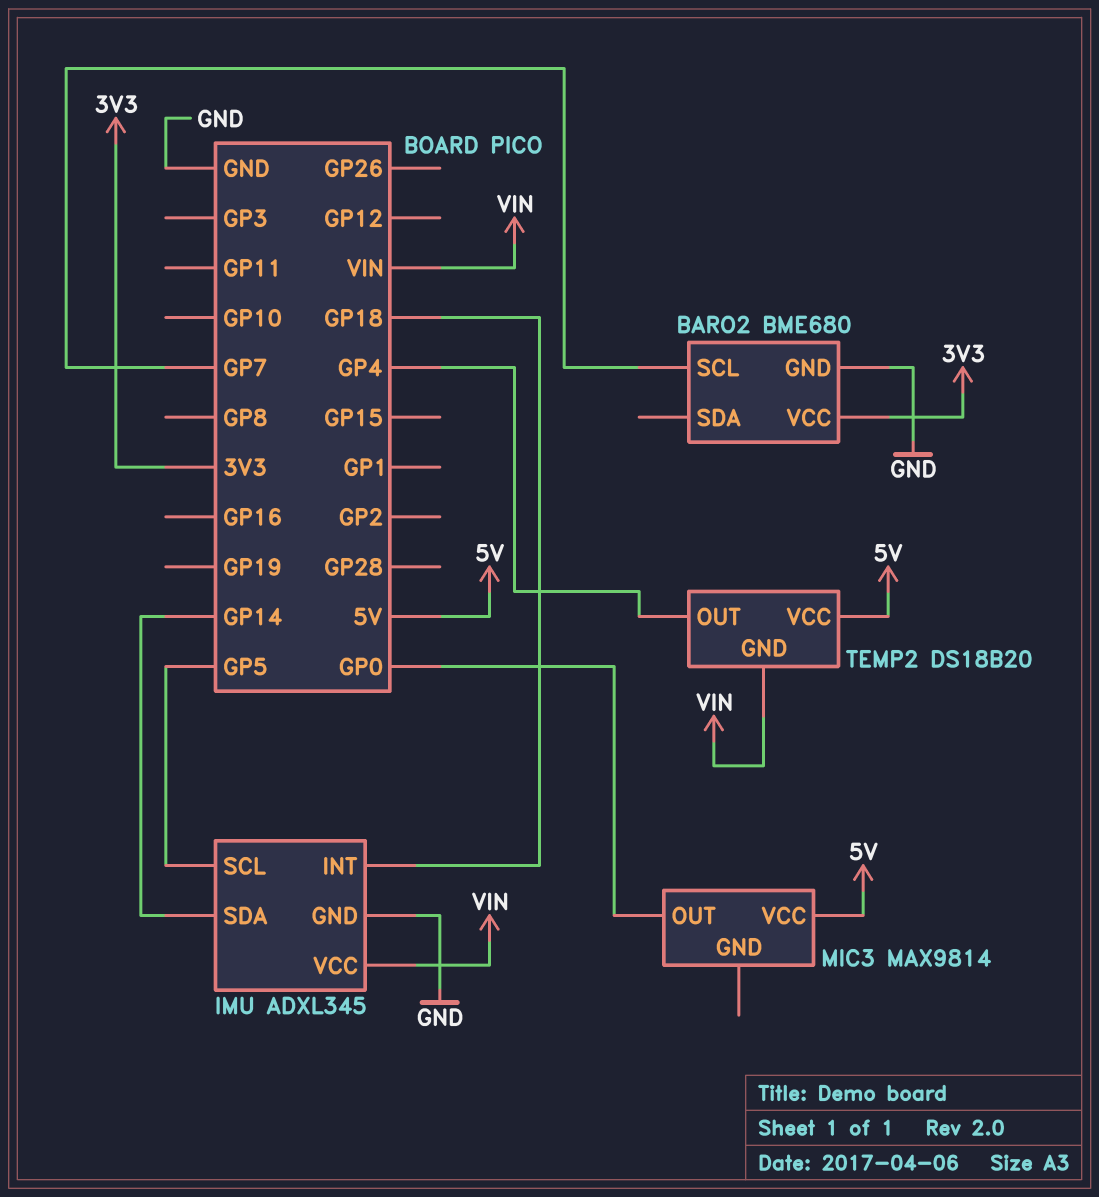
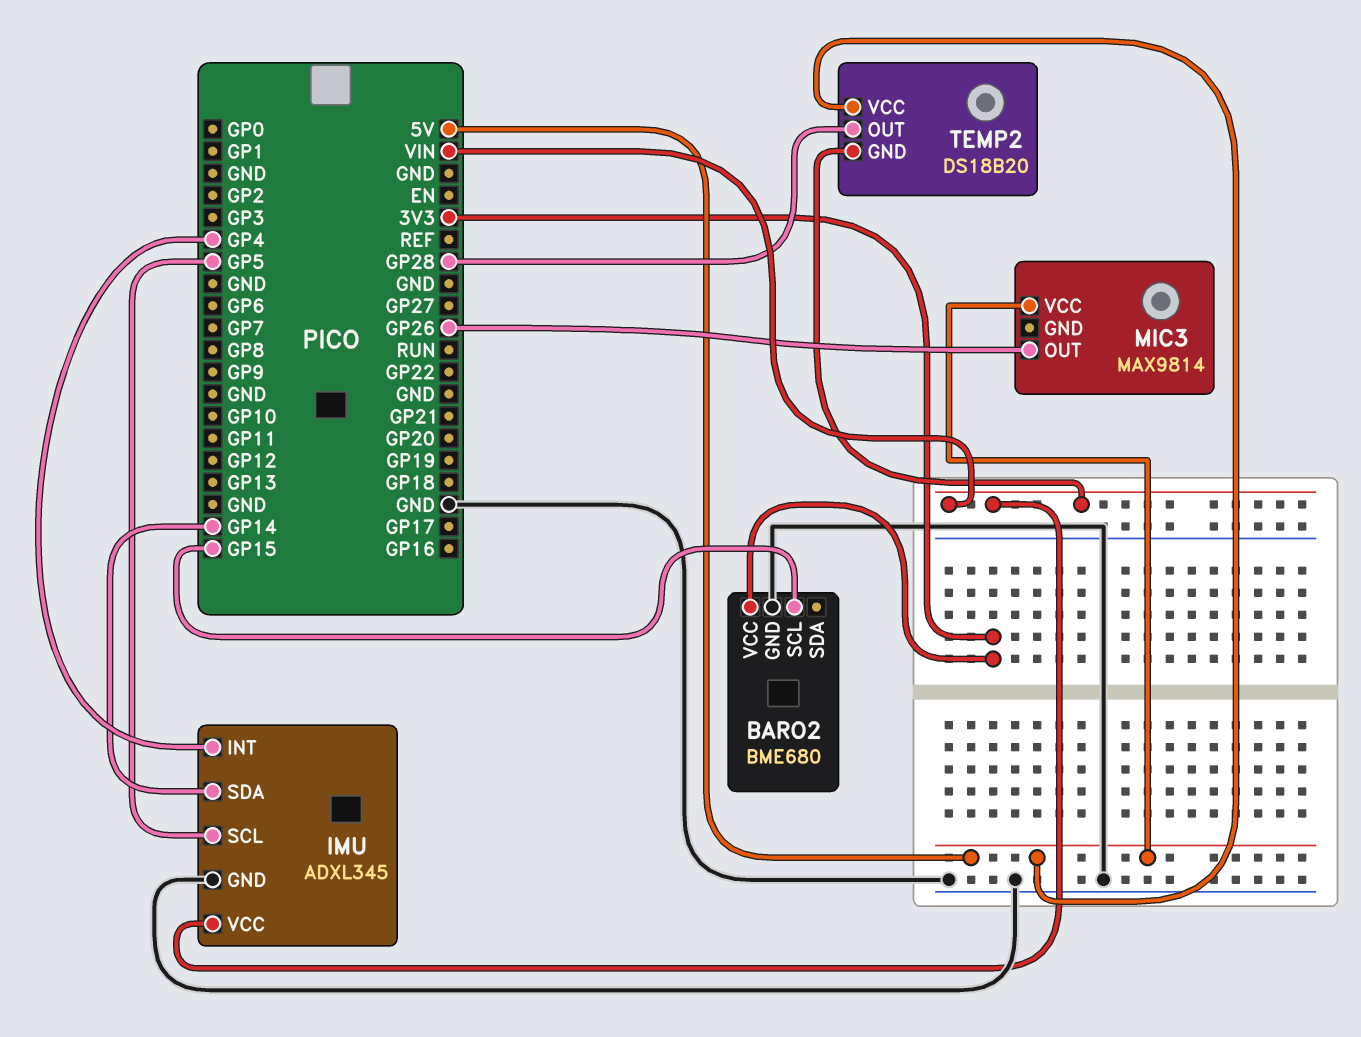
BARO2 pin SCL: GP7 -> GP15
IMU pin INT: GP18 -> GP4
MIC3 pin OUT: GP0 -> GP26
TEMP2 pin OUT: GP4 -> GP28

